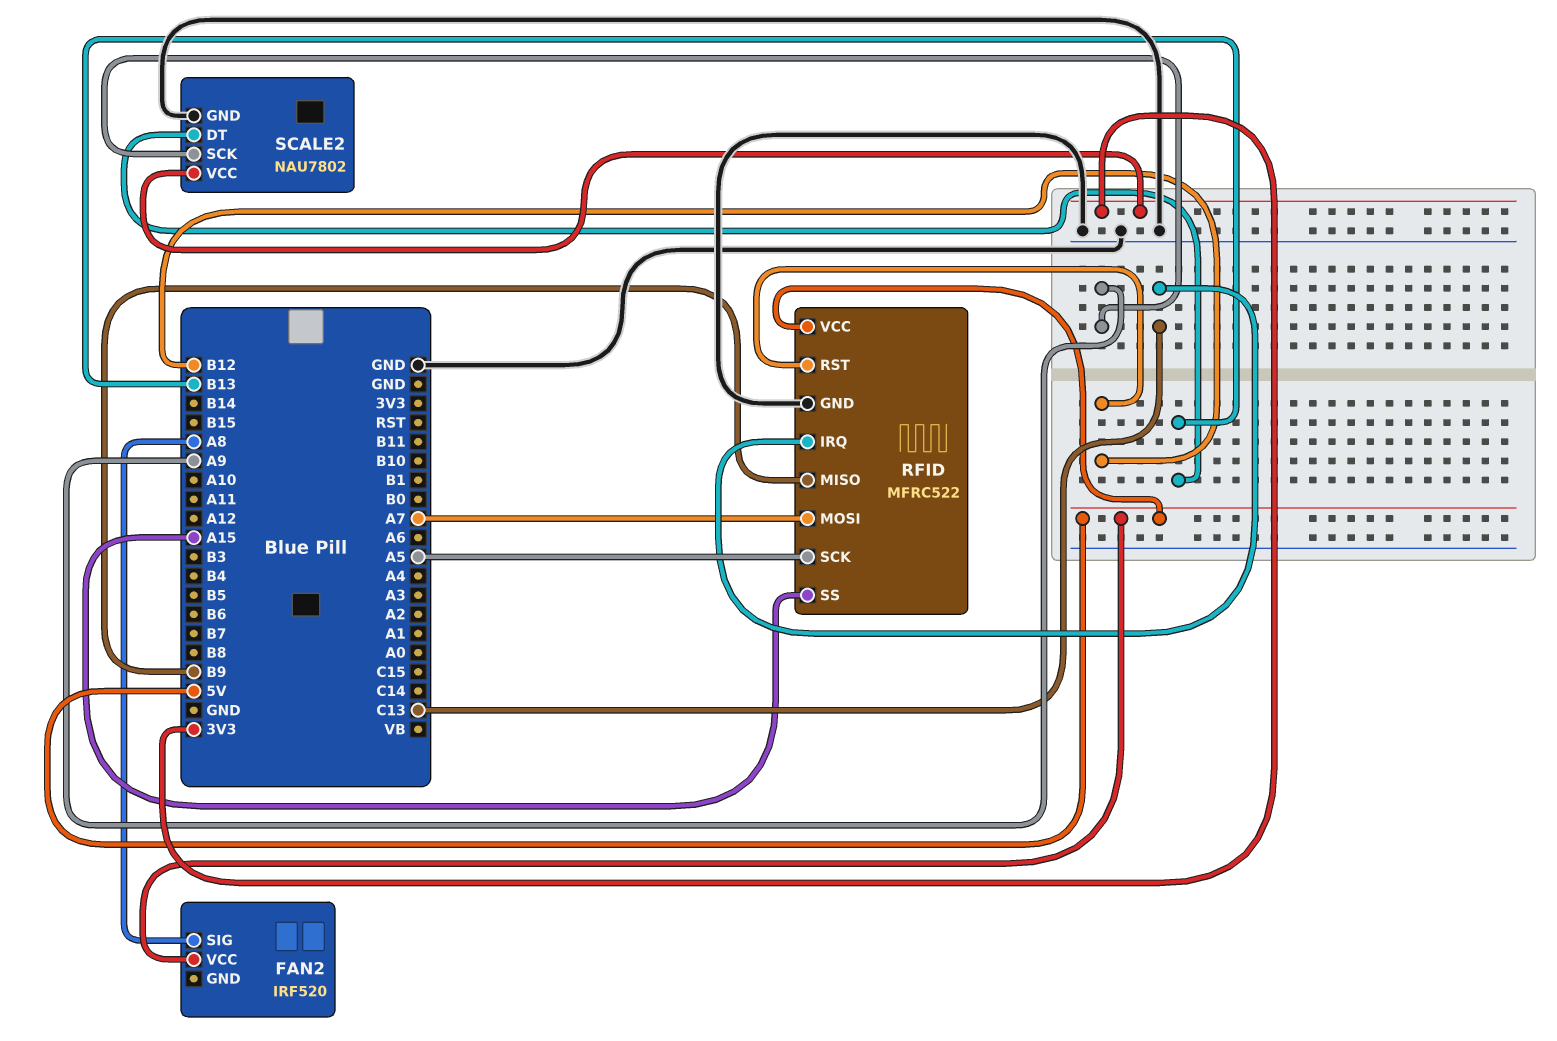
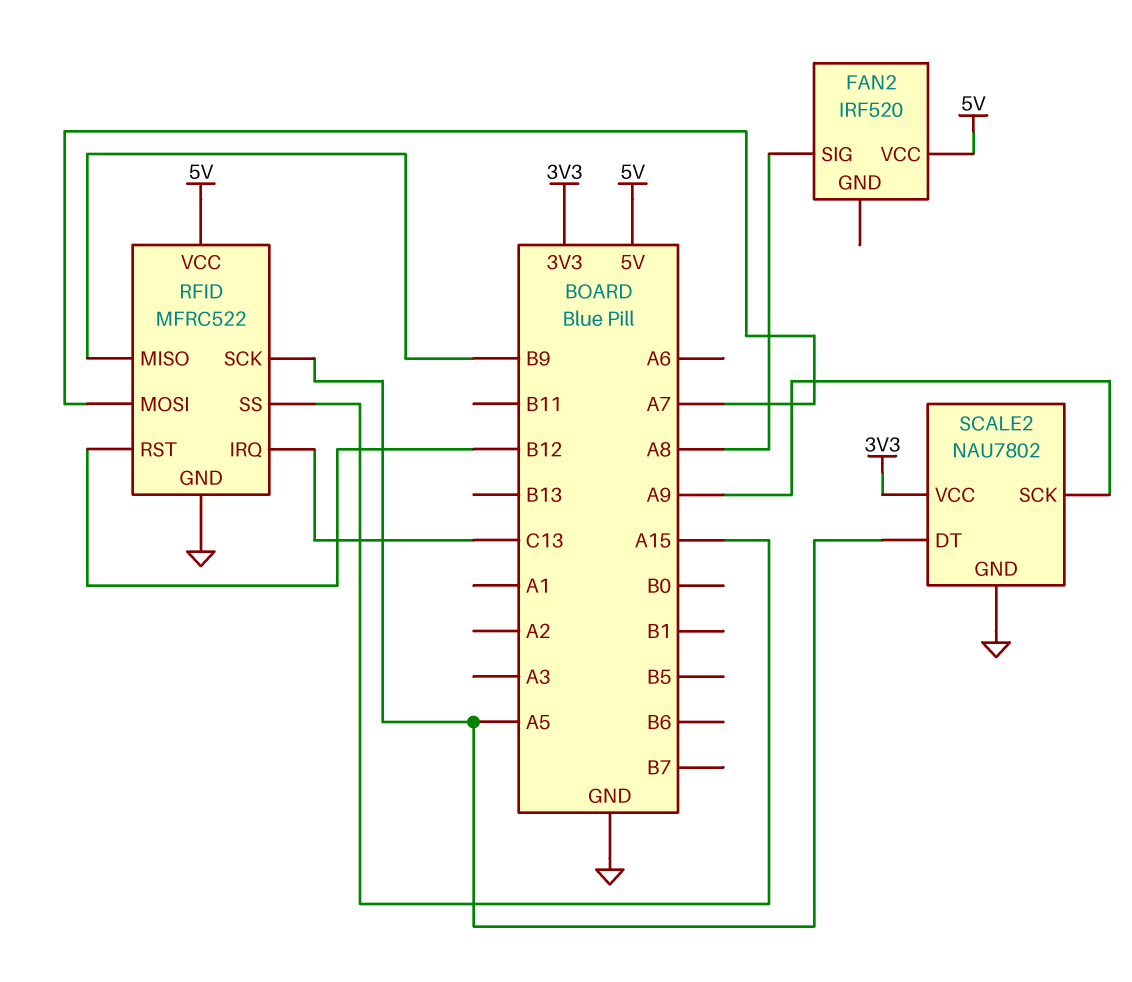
SCALE2 pin DT: B13 -> A5

